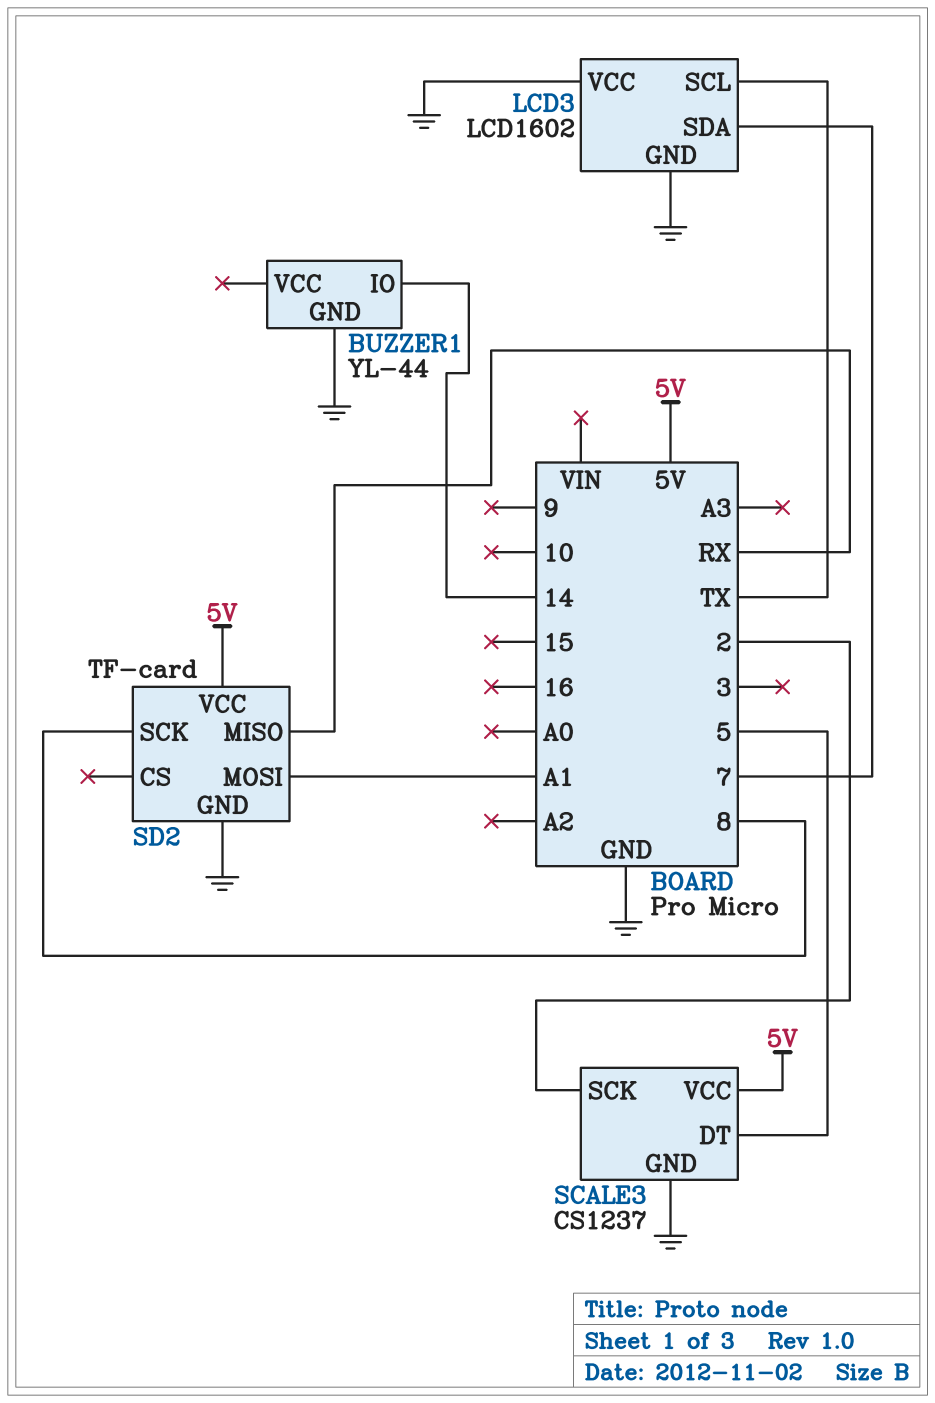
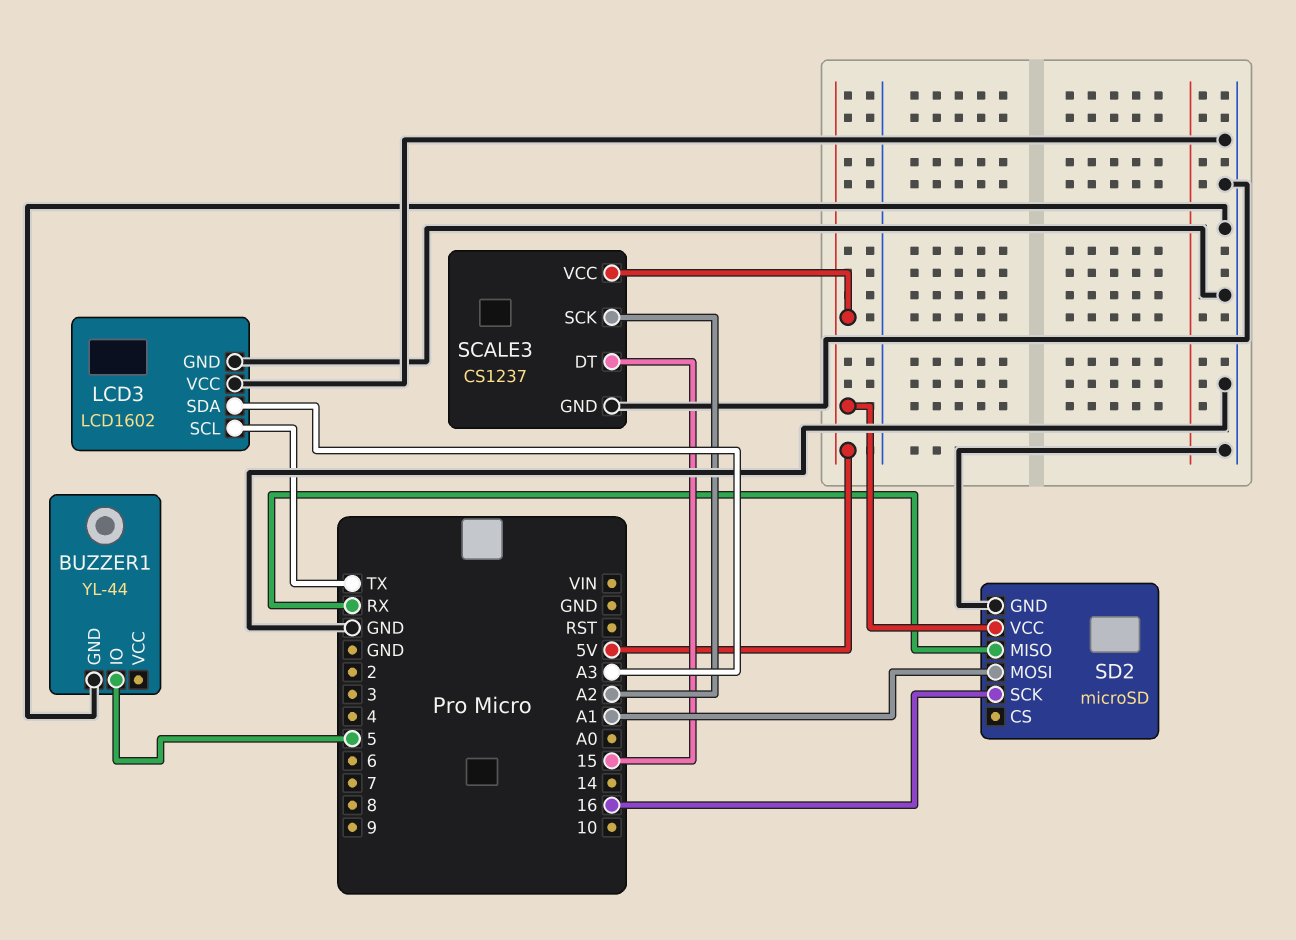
BUZZER1 pin IO: 14 -> 5
LCD3 pin SDA: 7 -> A3
SCALE3 pin DT: 5 -> 15
SCALE3 pin SCK: 2 -> A2
SD2: TF-card -> microSD
SD2 pin SCK: 8 -> 16

